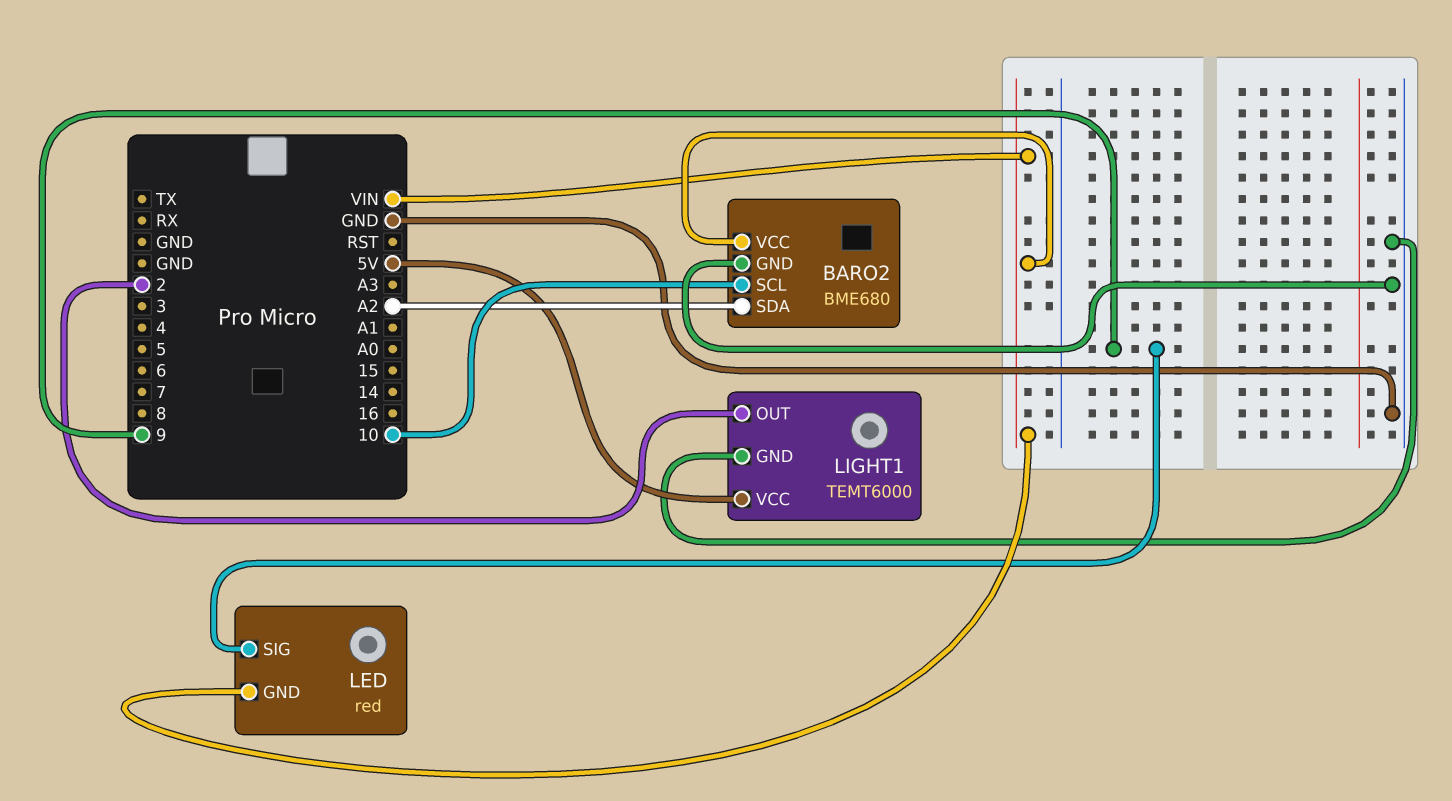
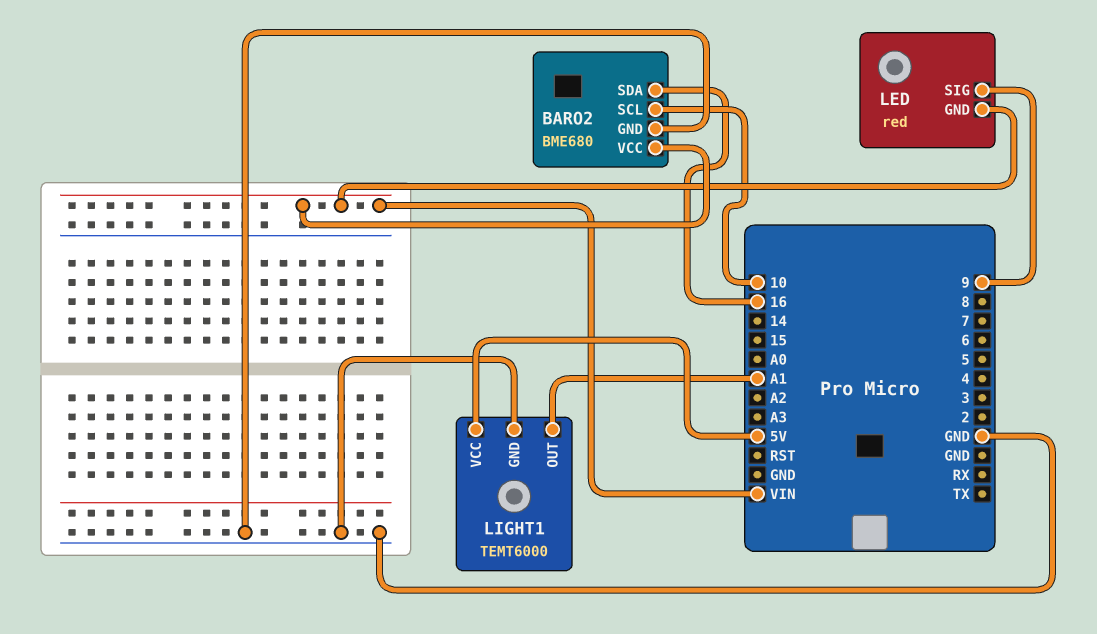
BARO2 pin SDA: A2 -> 16
LIGHT1 pin OUT: 2 -> A1

